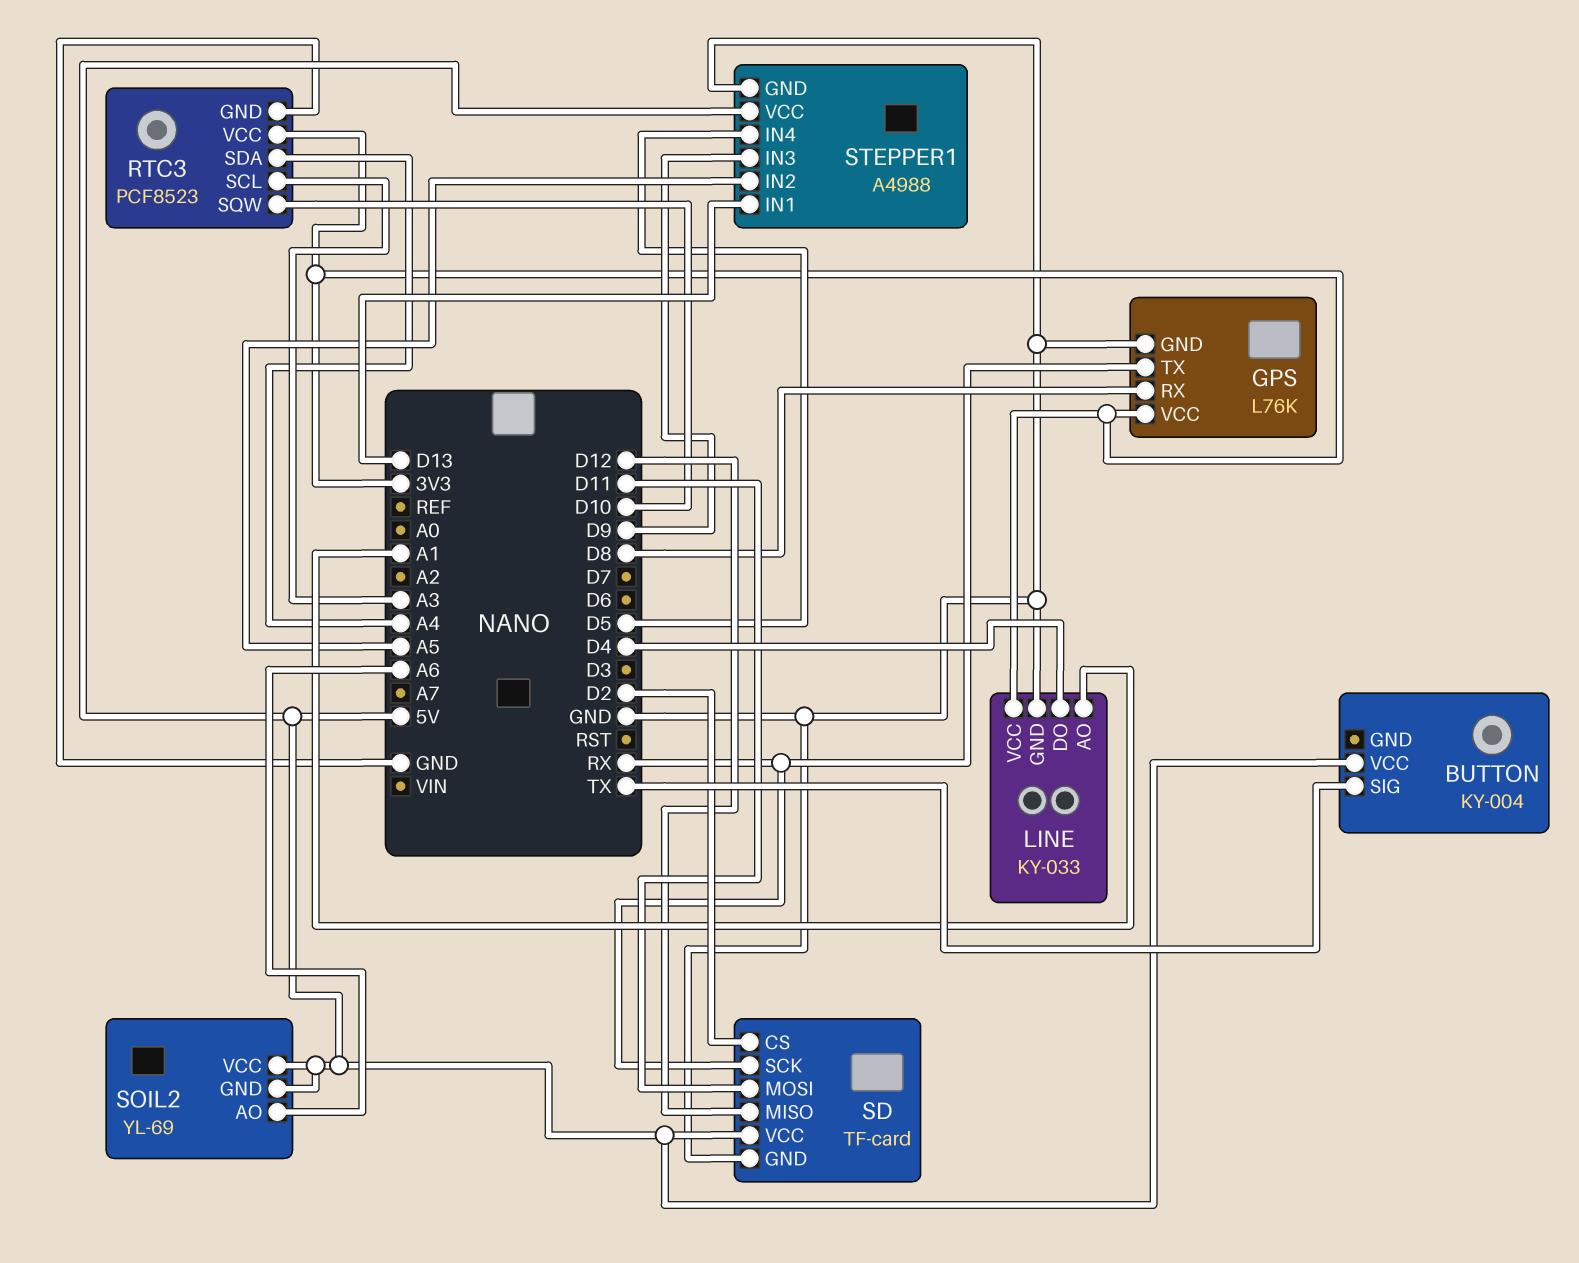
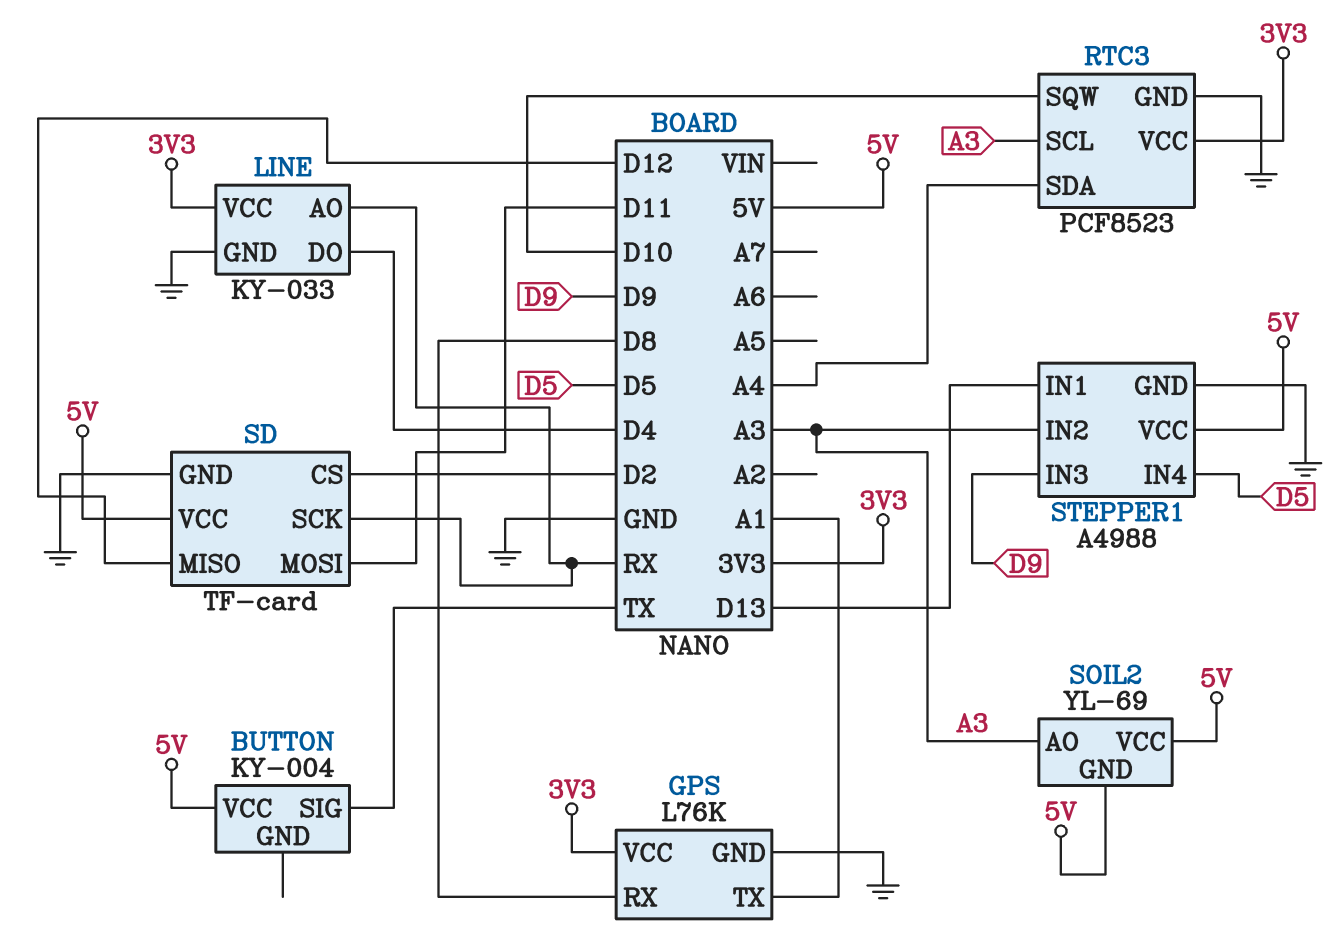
GPS pin TX: RX -> A1
LINE pin AO: A1 -> RX
SOIL2 pin AO: A6 -> A3
STEPPER1 pin IN2: A5 -> A3

